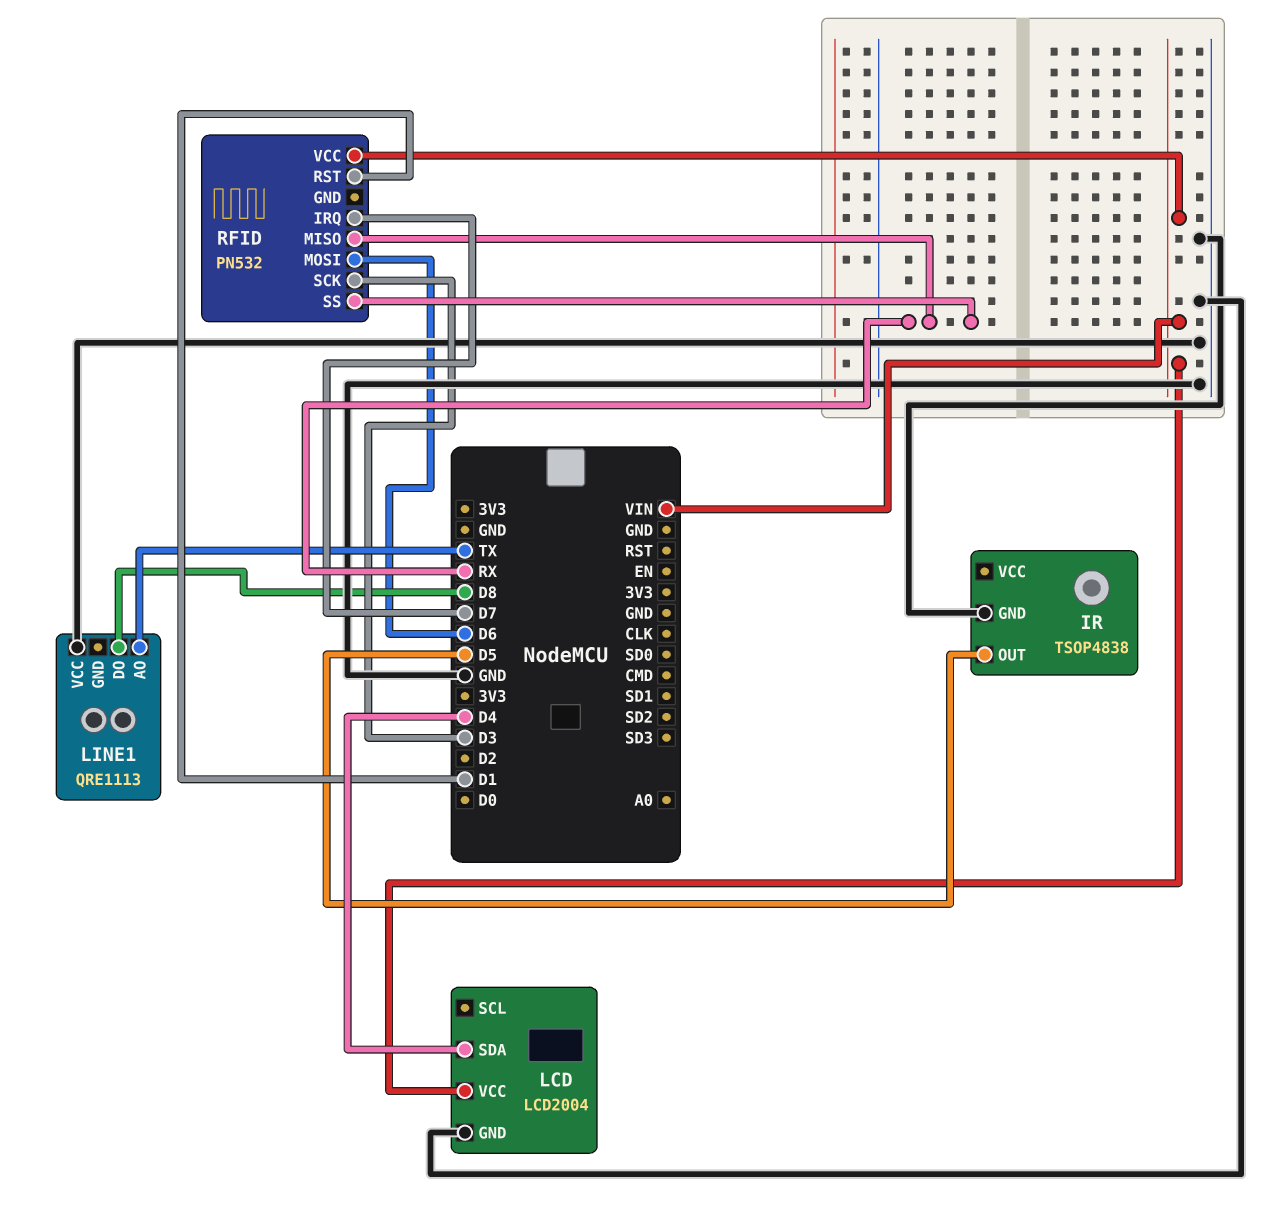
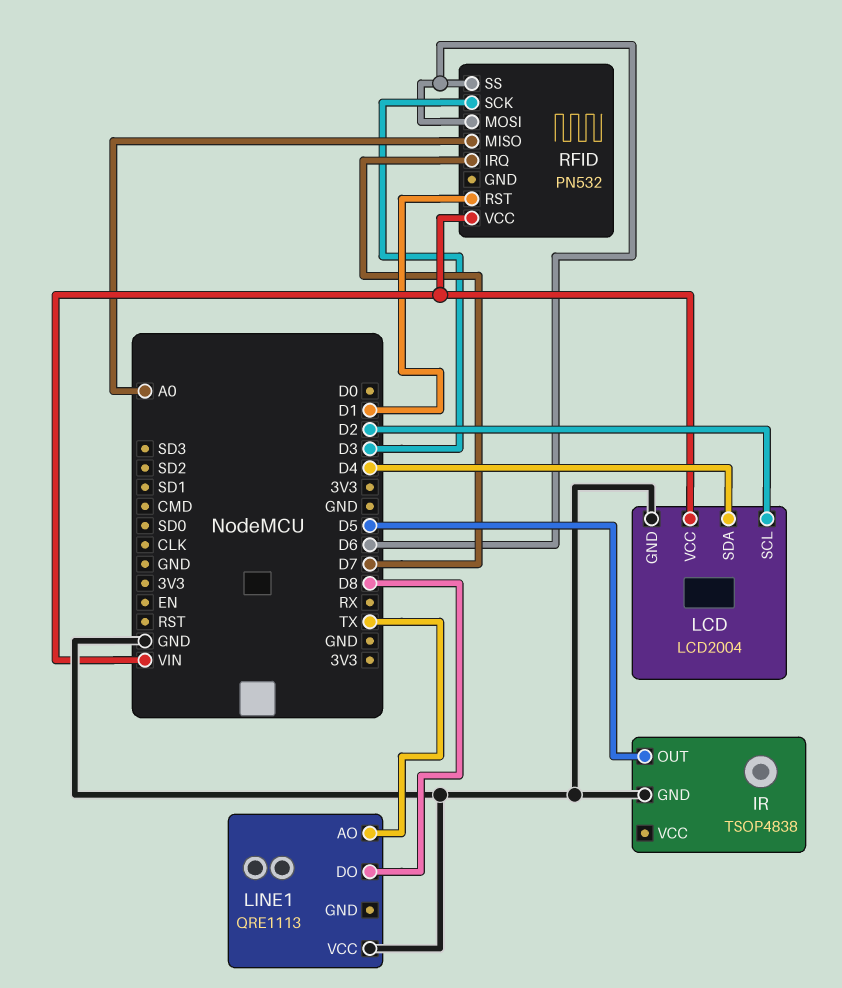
LCD pin SCL: none -> D2
RFID pin MISO: RX -> A0
RFID pin SS: RX -> D6

